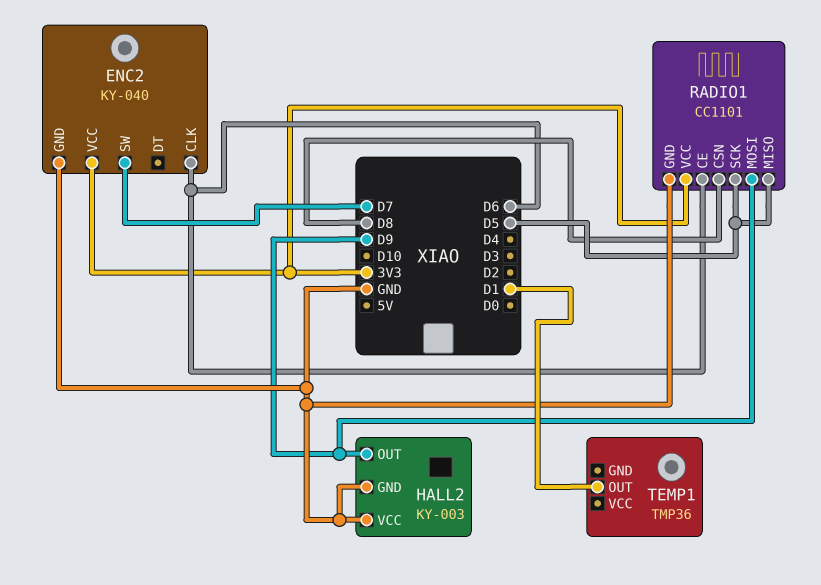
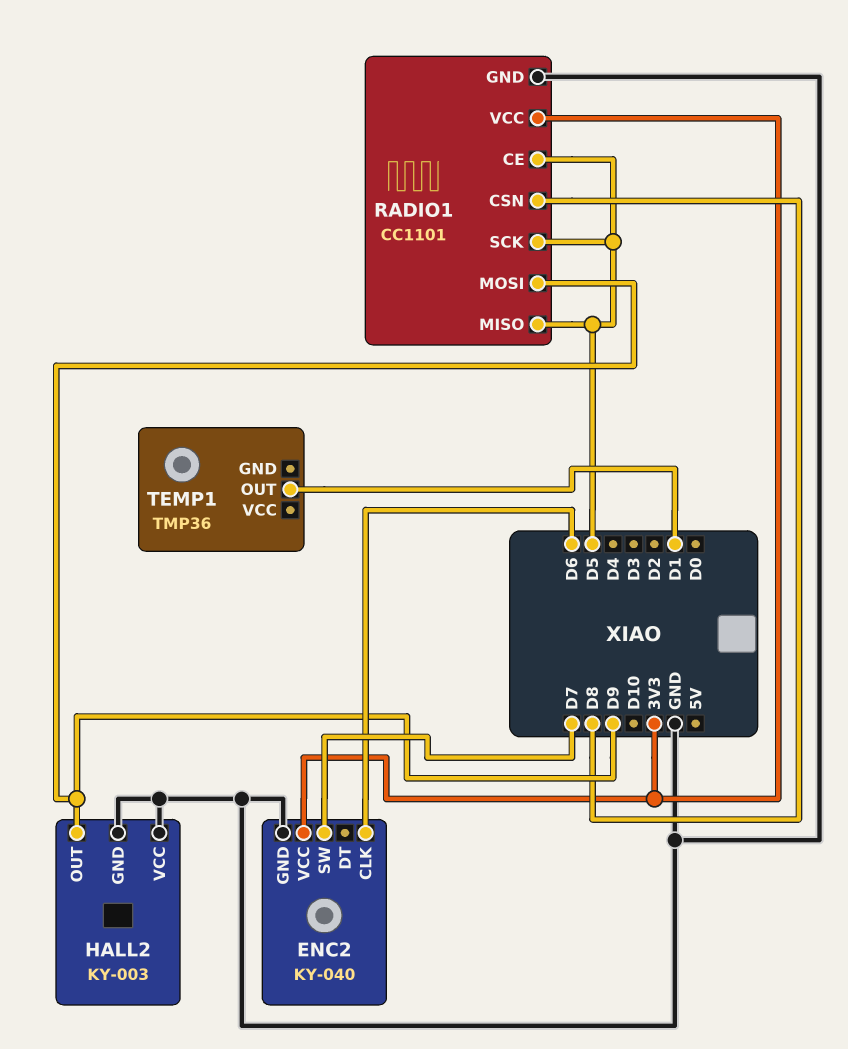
RADIO1 pin CE: D6 -> D5

